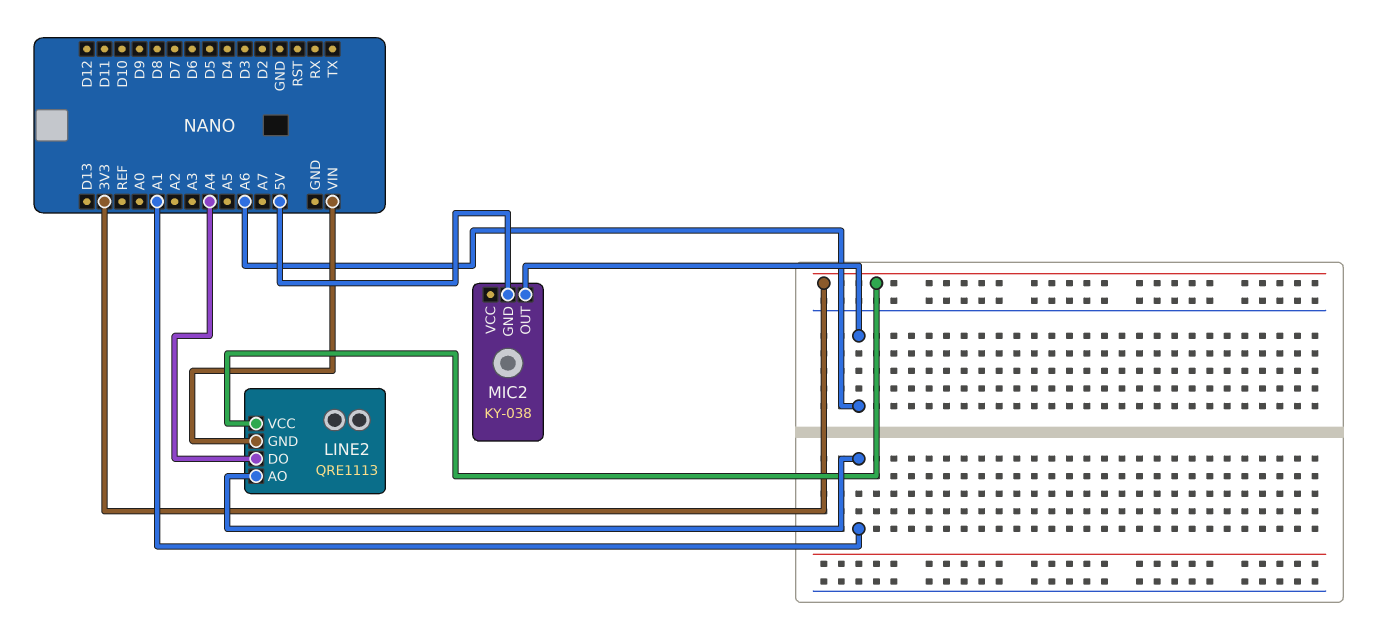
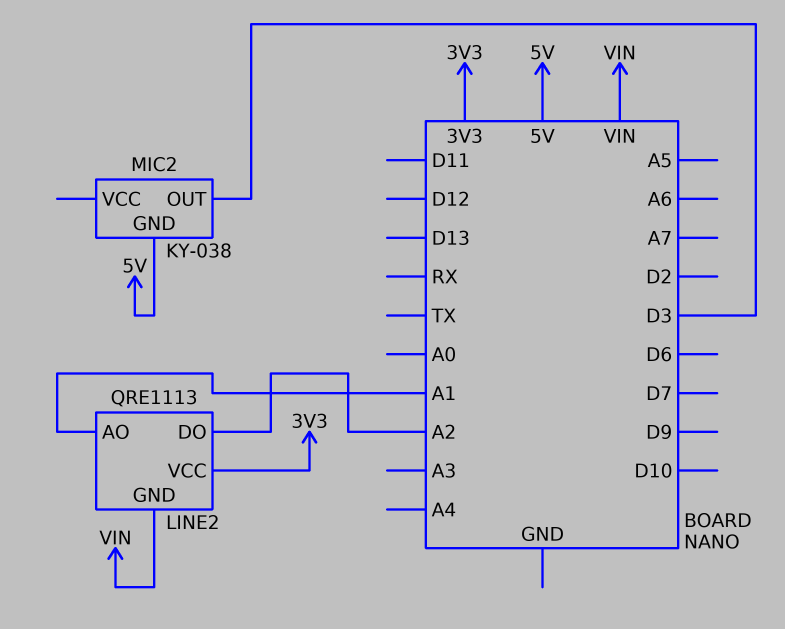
LINE2 pin DO: A4 -> A2
MIC2 pin OUT: A6 -> D3

